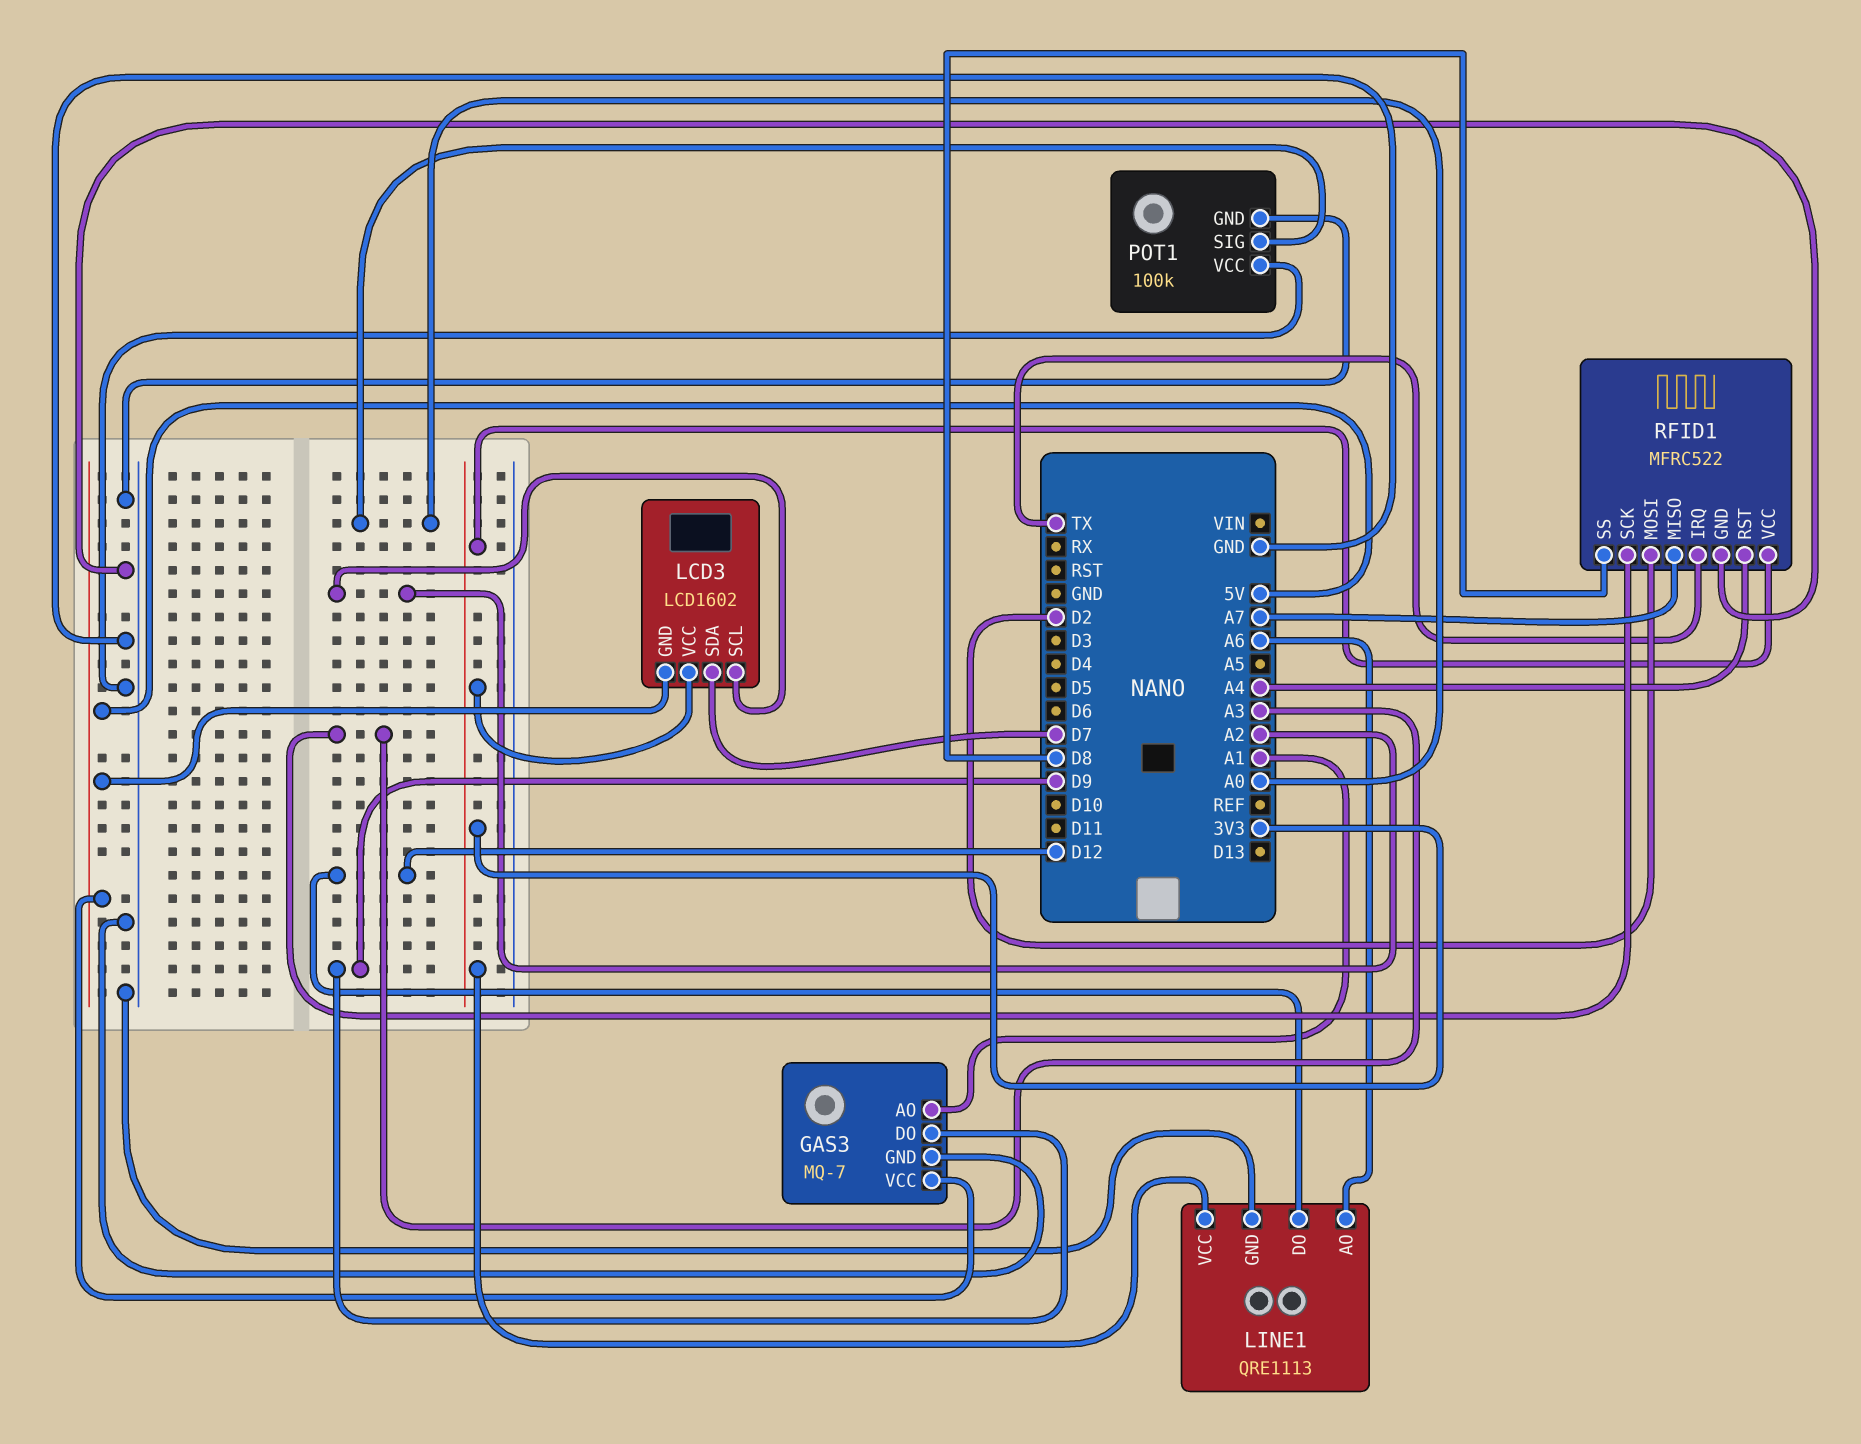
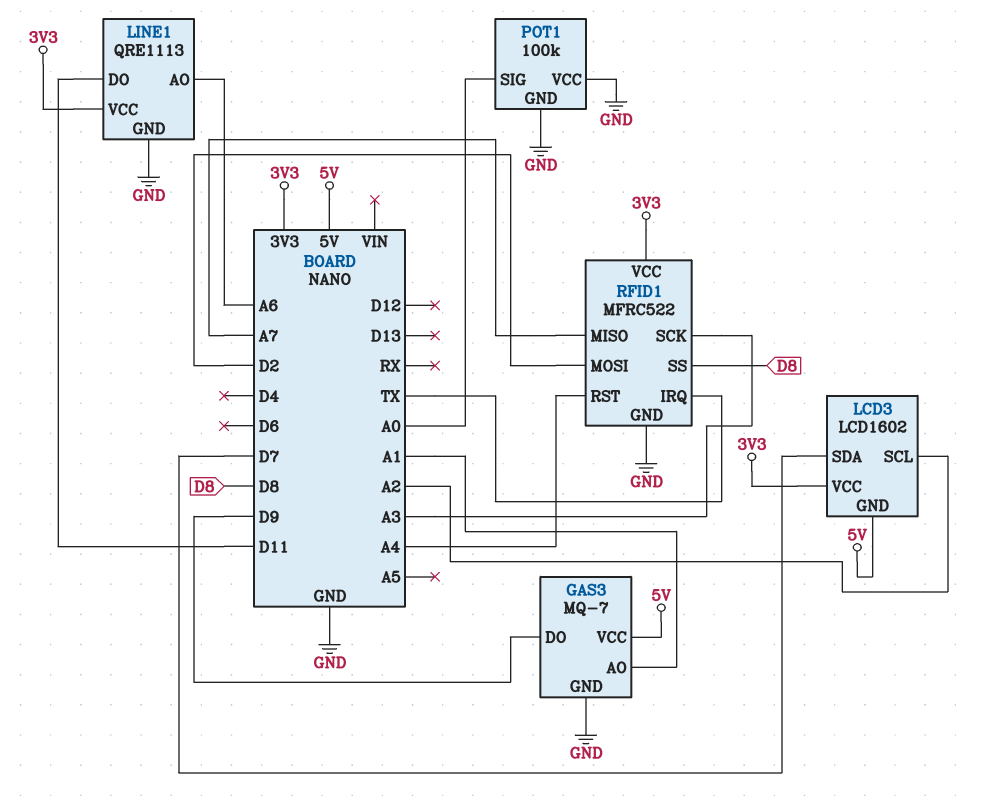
LINE1 pin DO: D12 -> D11

